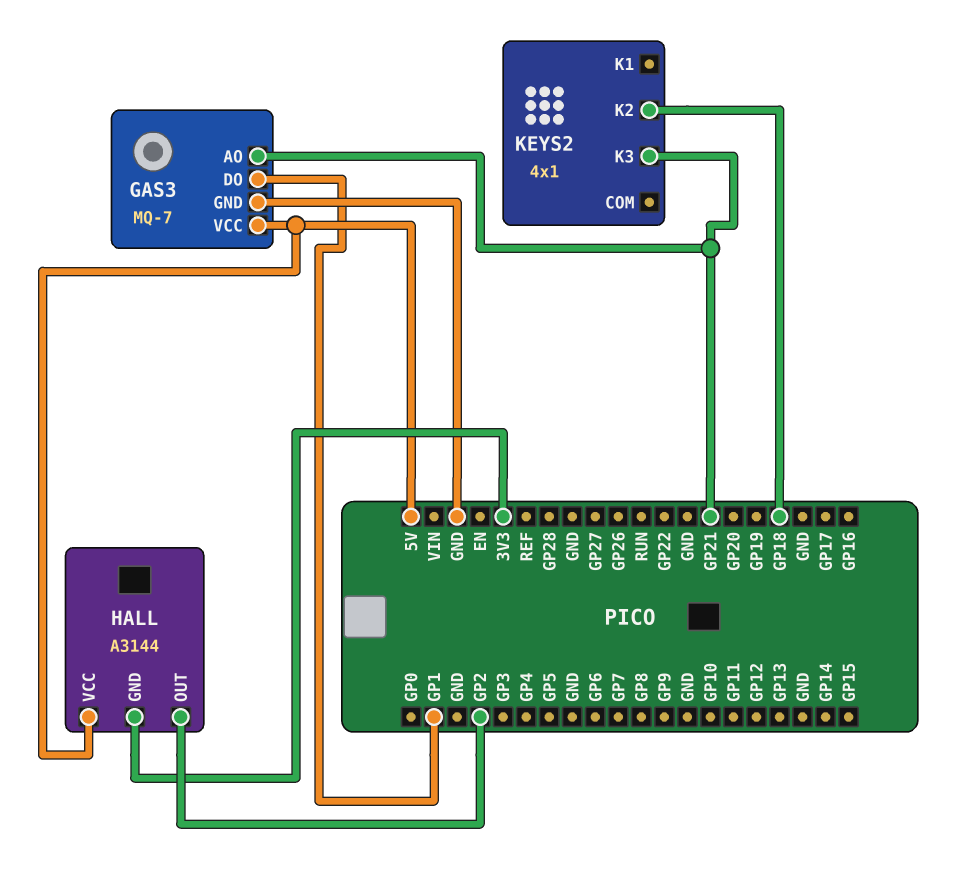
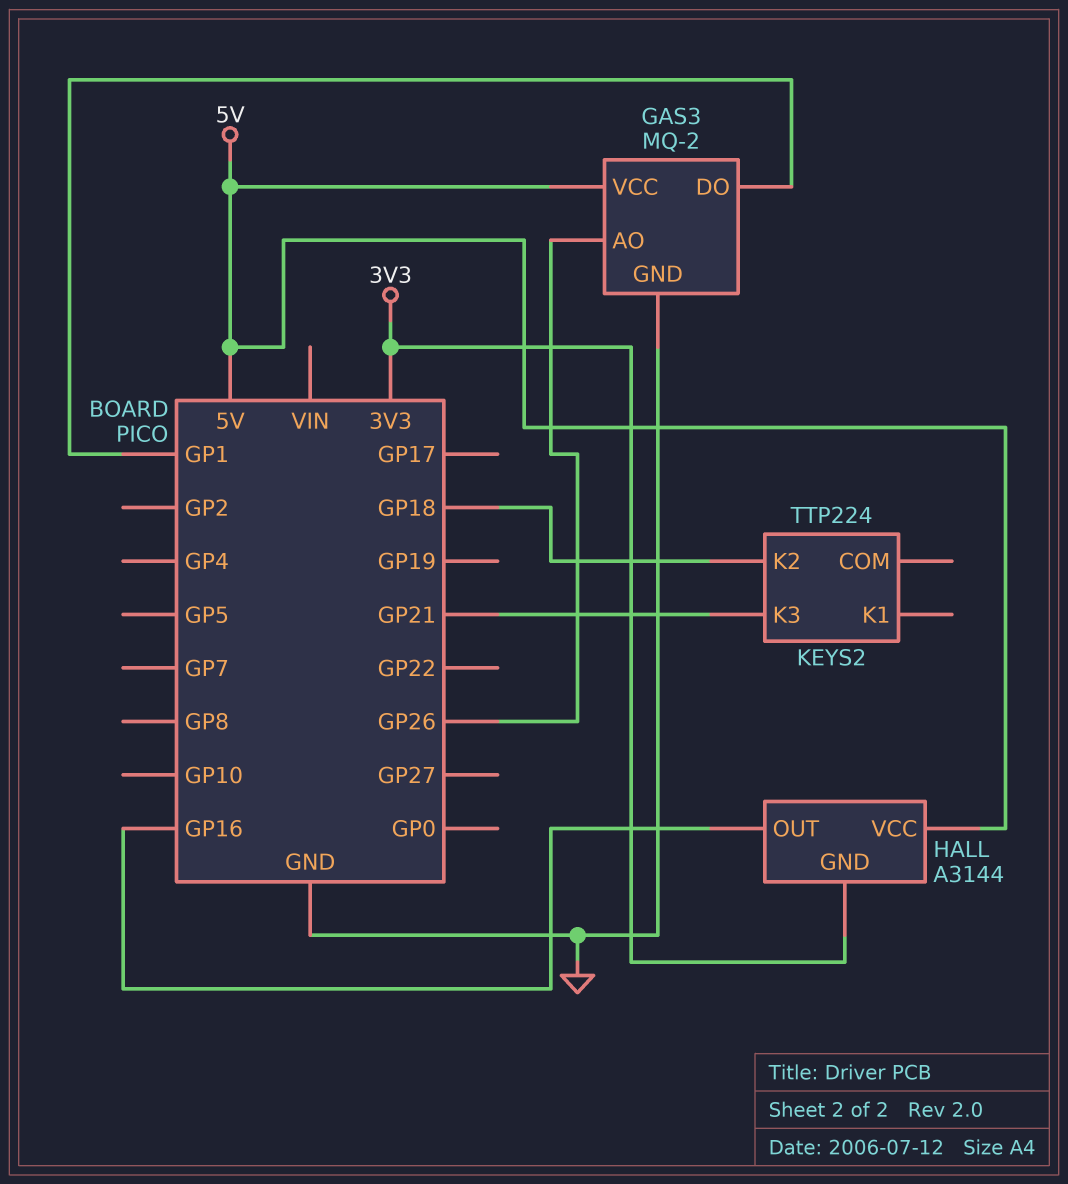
GAS3: MQ-7 -> MQ-2
GAS3 pin AO: GP21 -> GP26
HALL pin OUT: GP2 -> GP16
KEYS2: 4x1 -> TTP224

